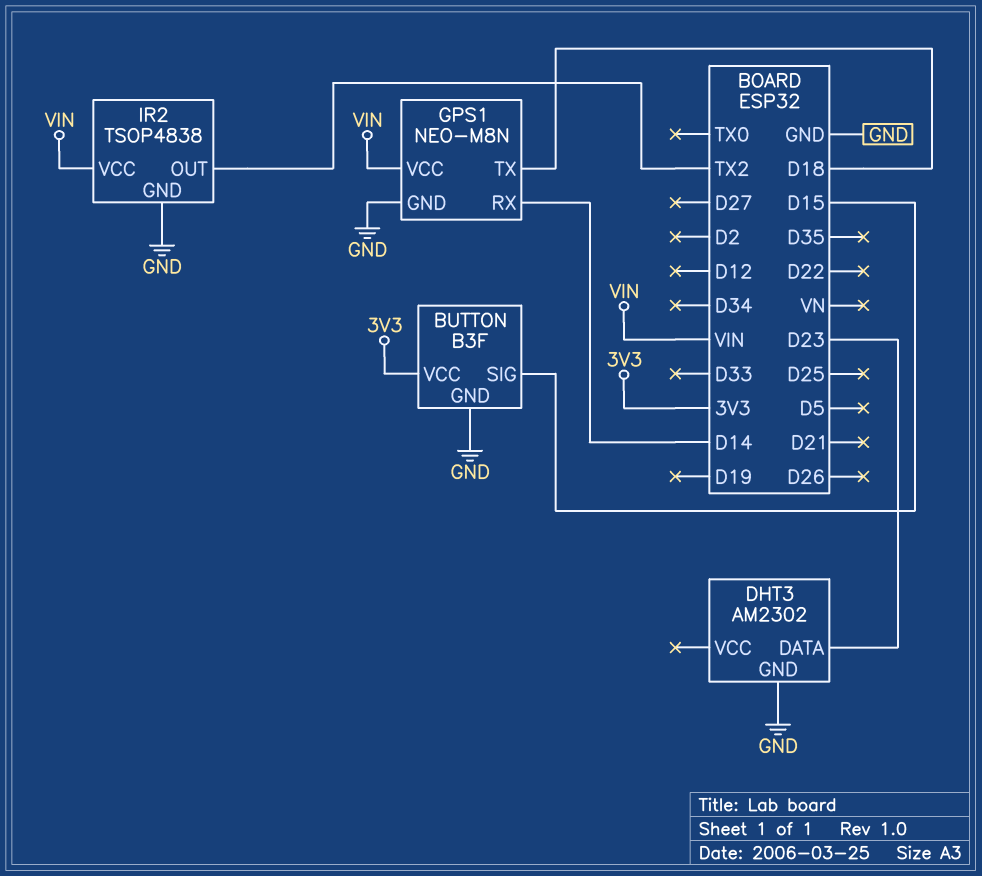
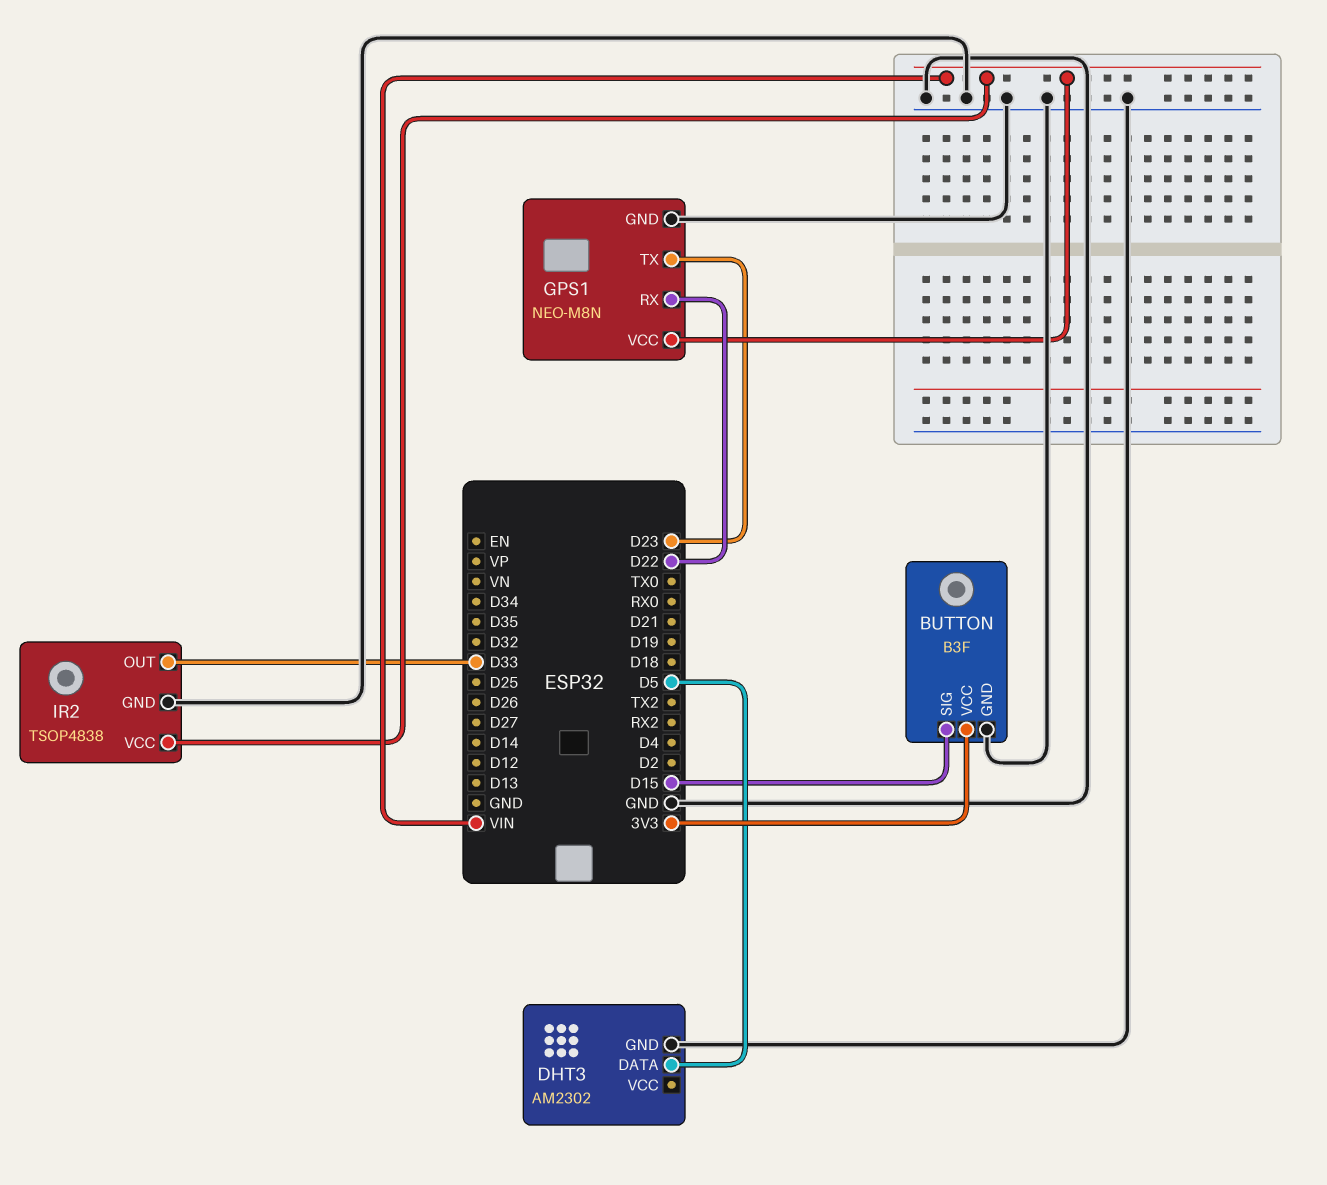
DHT3 pin DATA: D23 -> D5
GPS1 pin RX: D14 -> D22
GPS1 pin TX: D18 -> D23
IR2 pin OUT: TX2 -> D33

